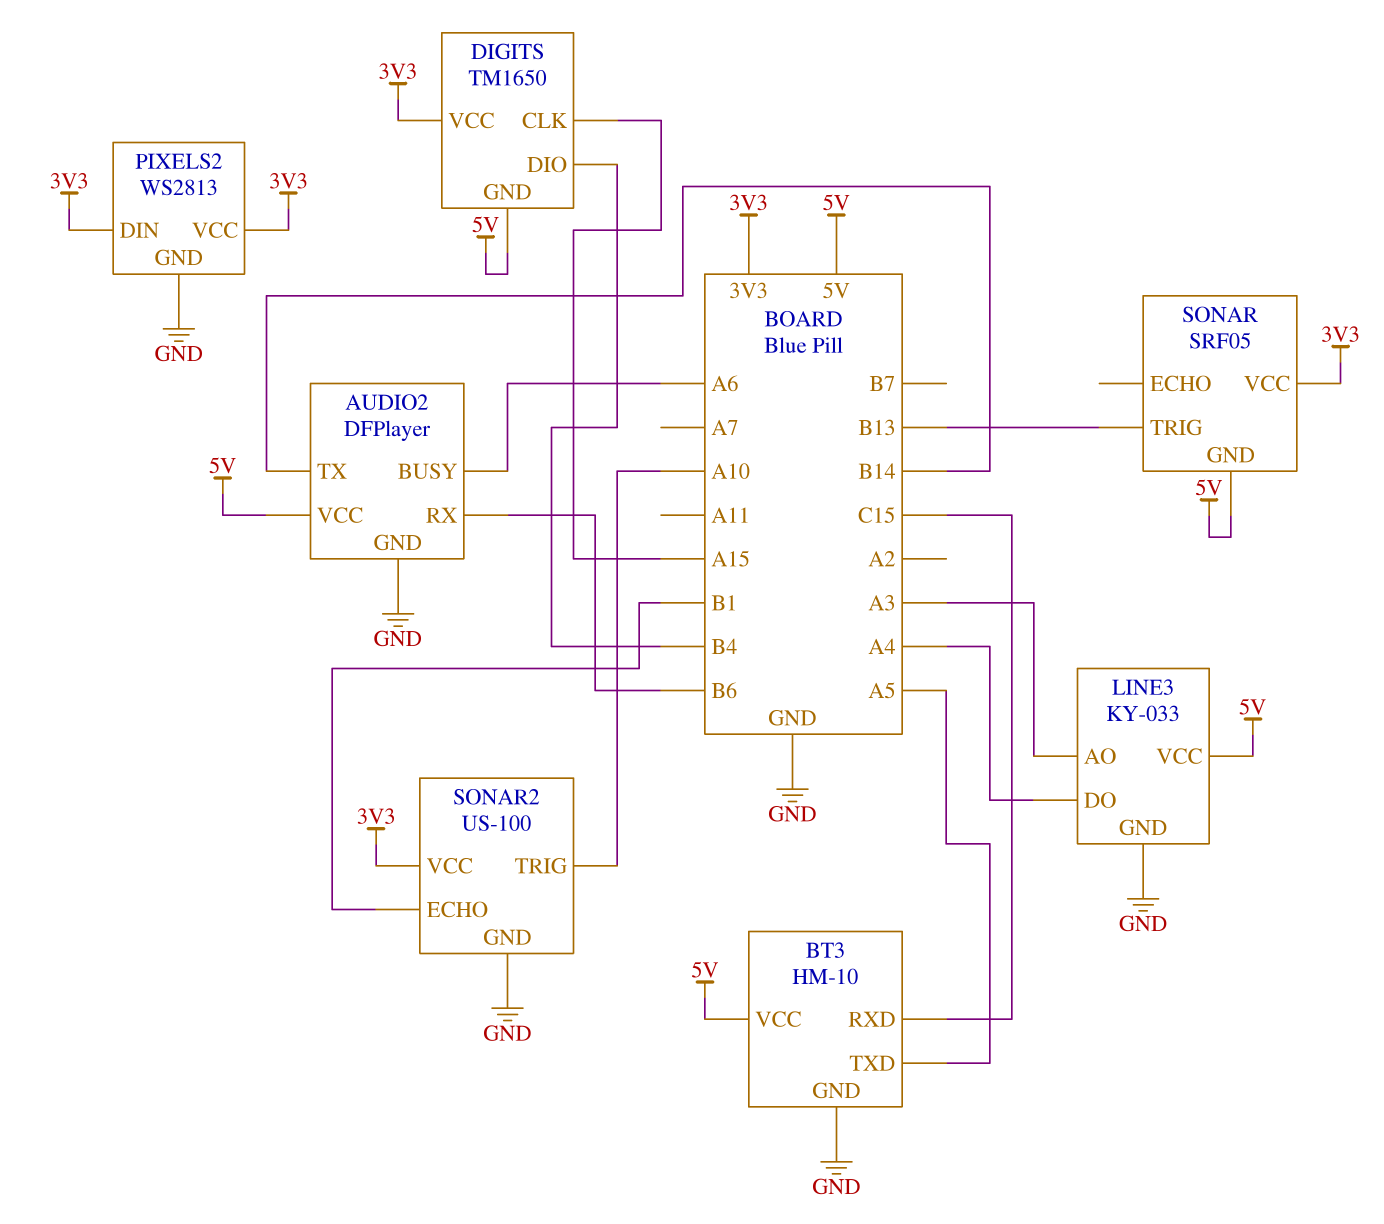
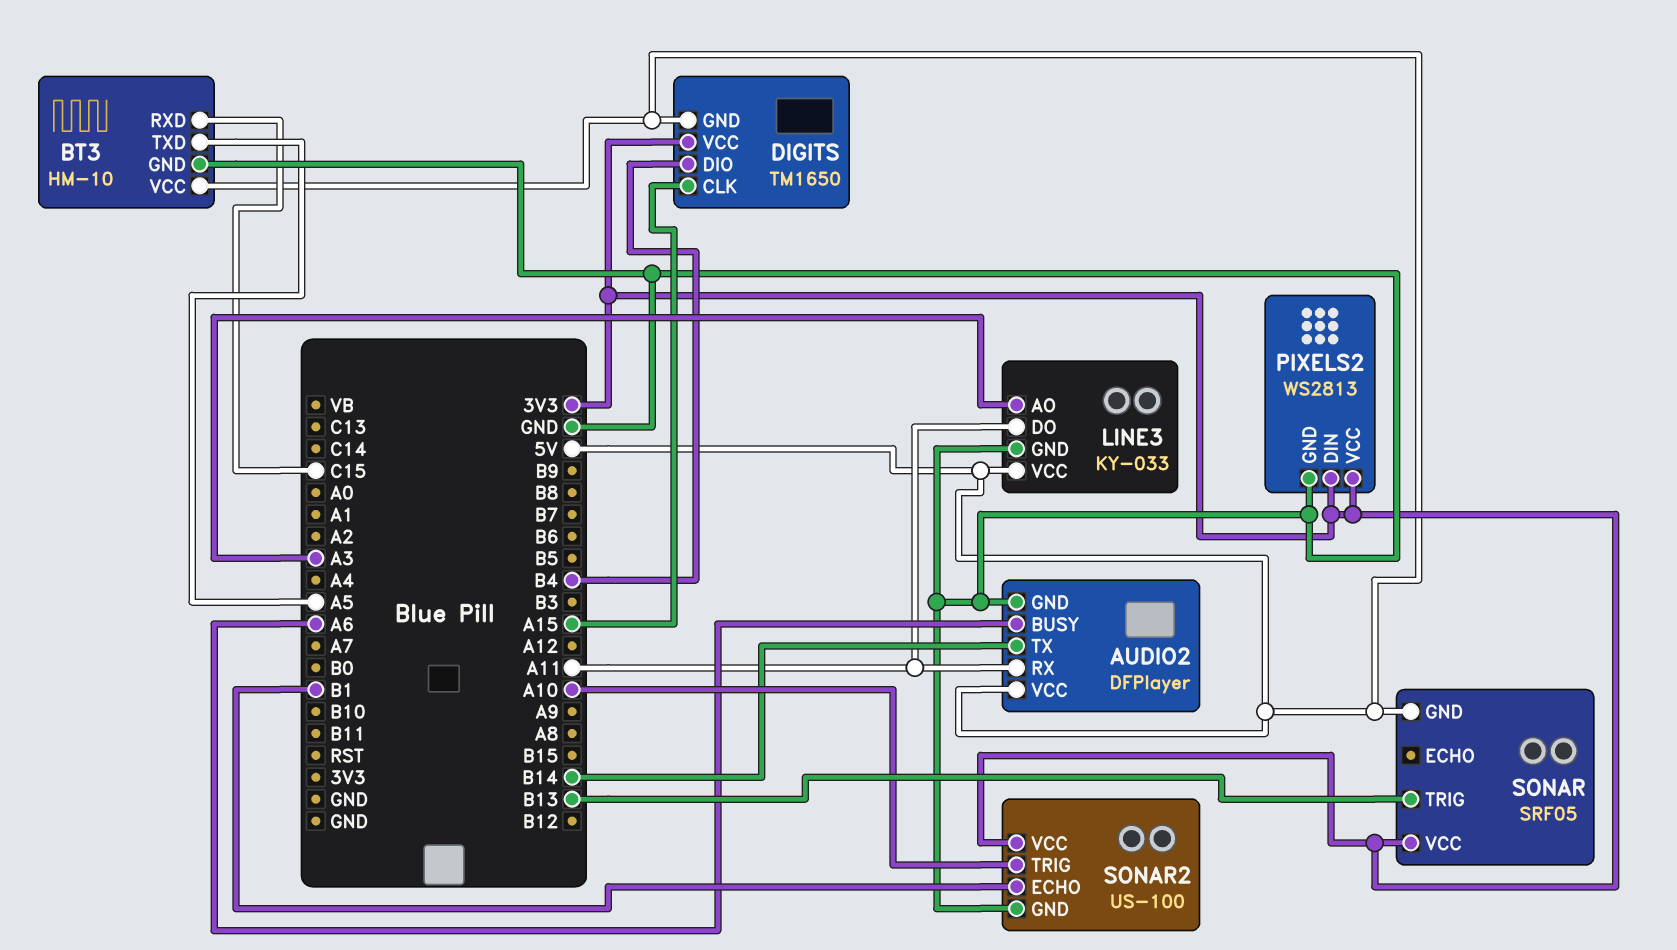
AUDIO2 pin RX: B6 -> A11
LINE3 pin DO: A4 -> A11

